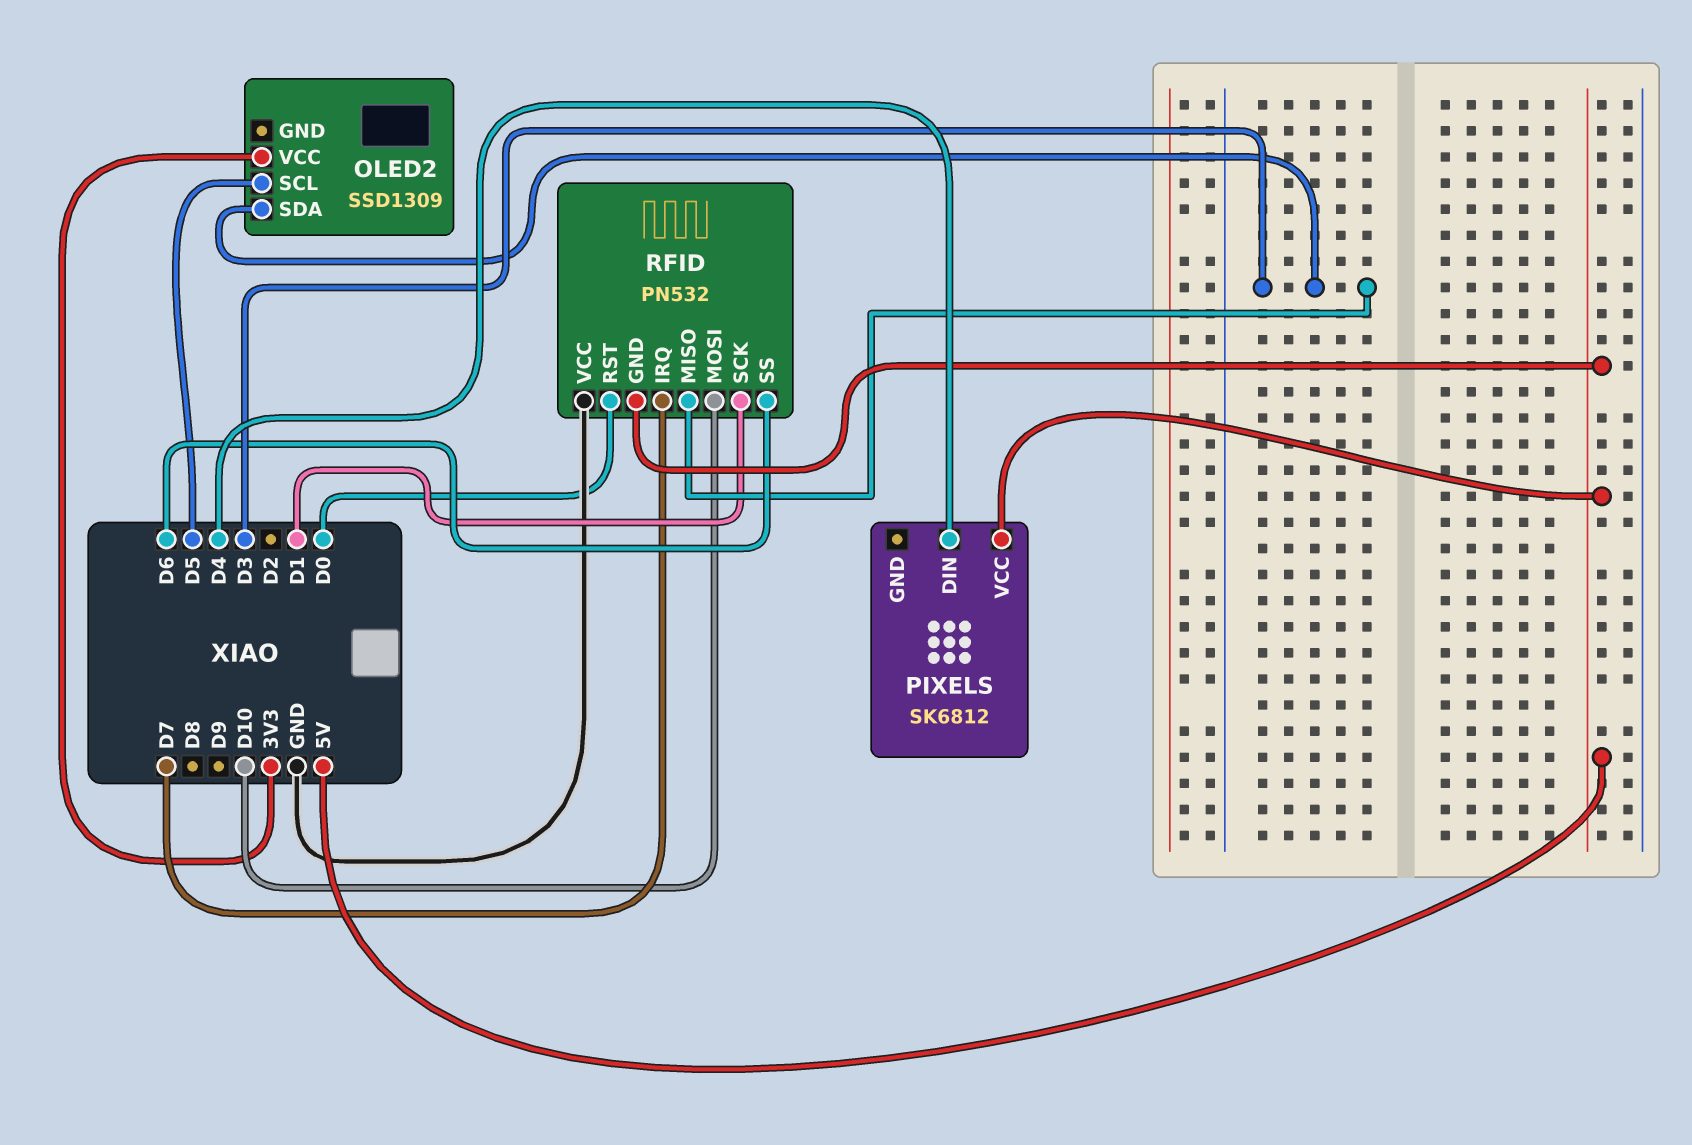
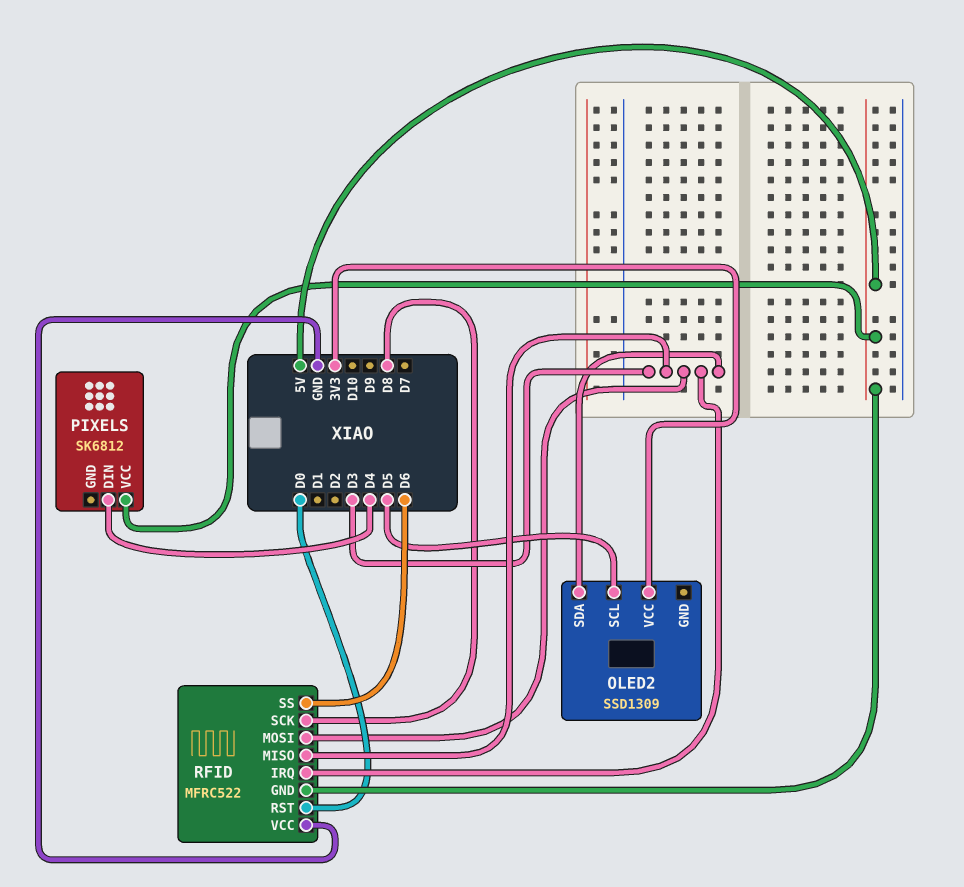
RFID: PN532 -> MFRC522
RFID pin IRQ: D7 -> D3
RFID pin MOSI: D10 -> D3
RFID pin SCK: D1 -> D8

